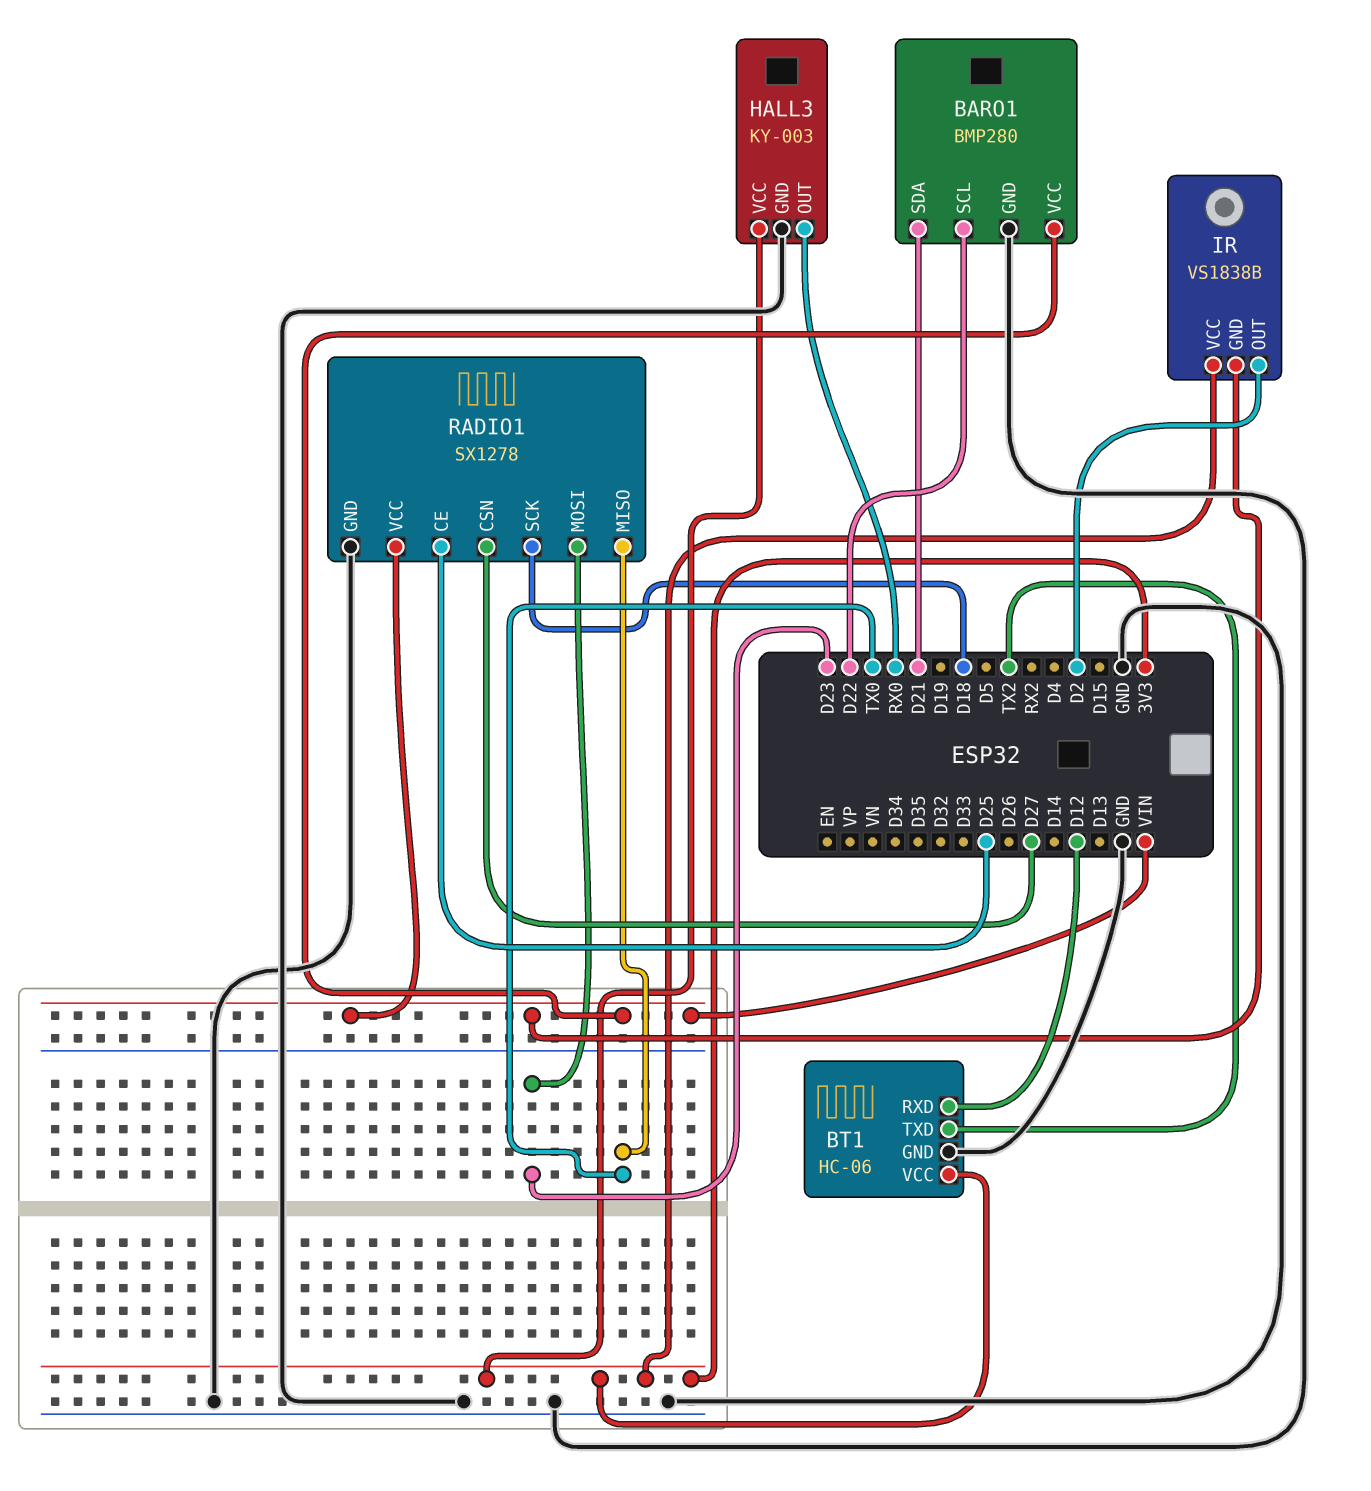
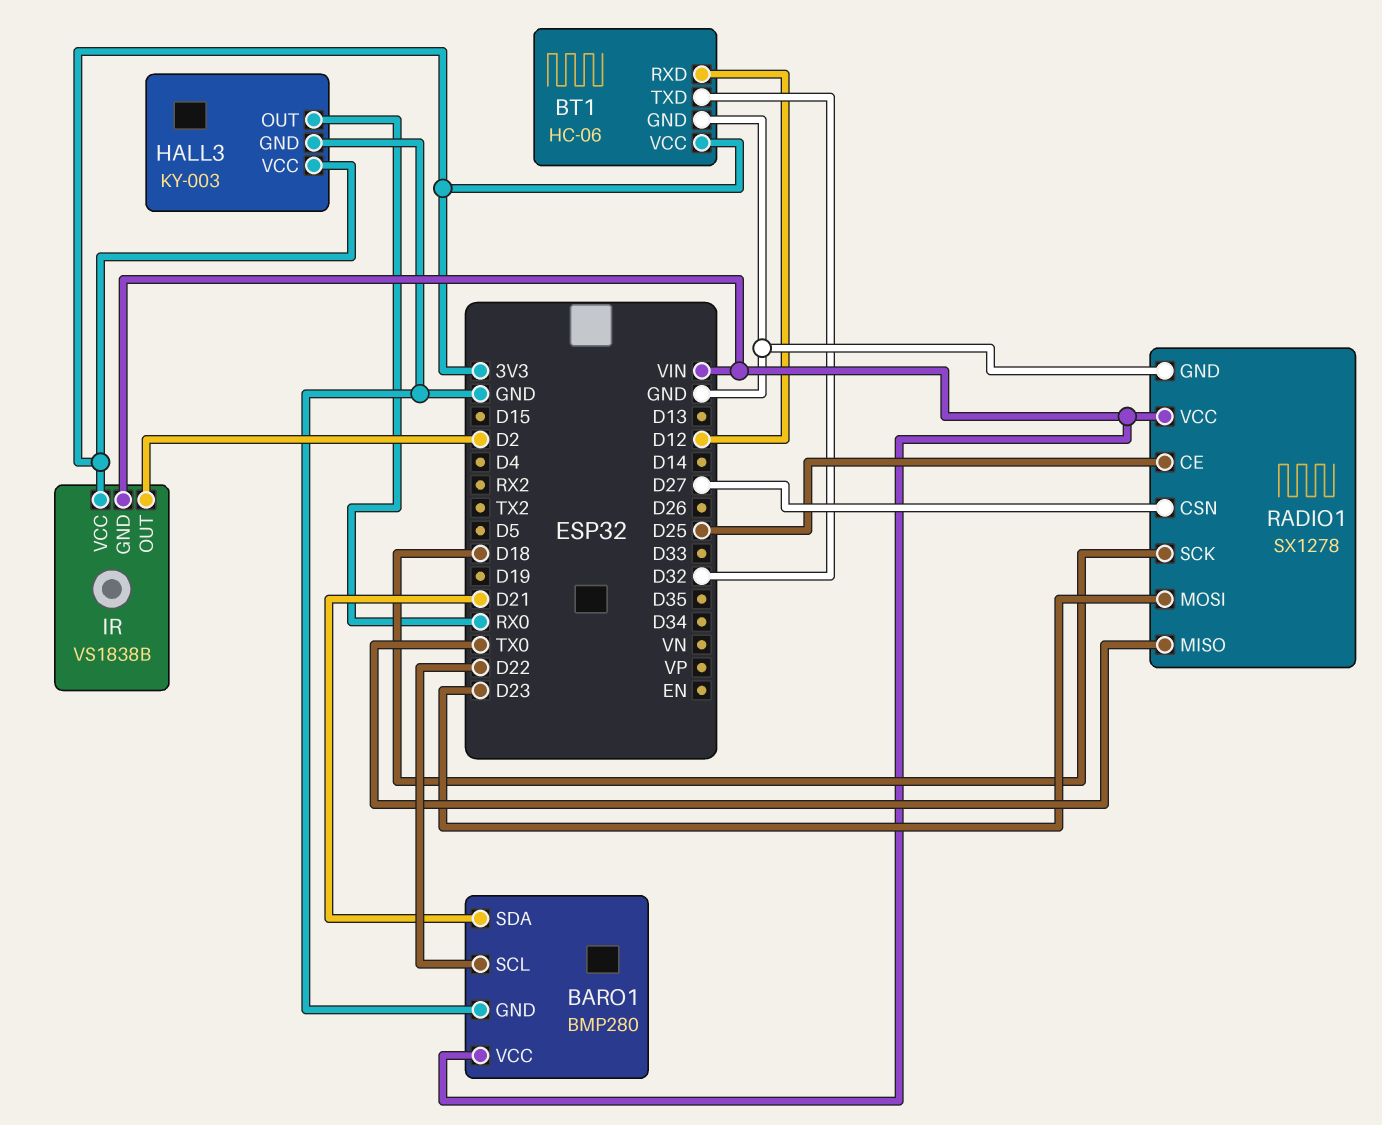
BT1 pin TXD: TX2 -> D32

